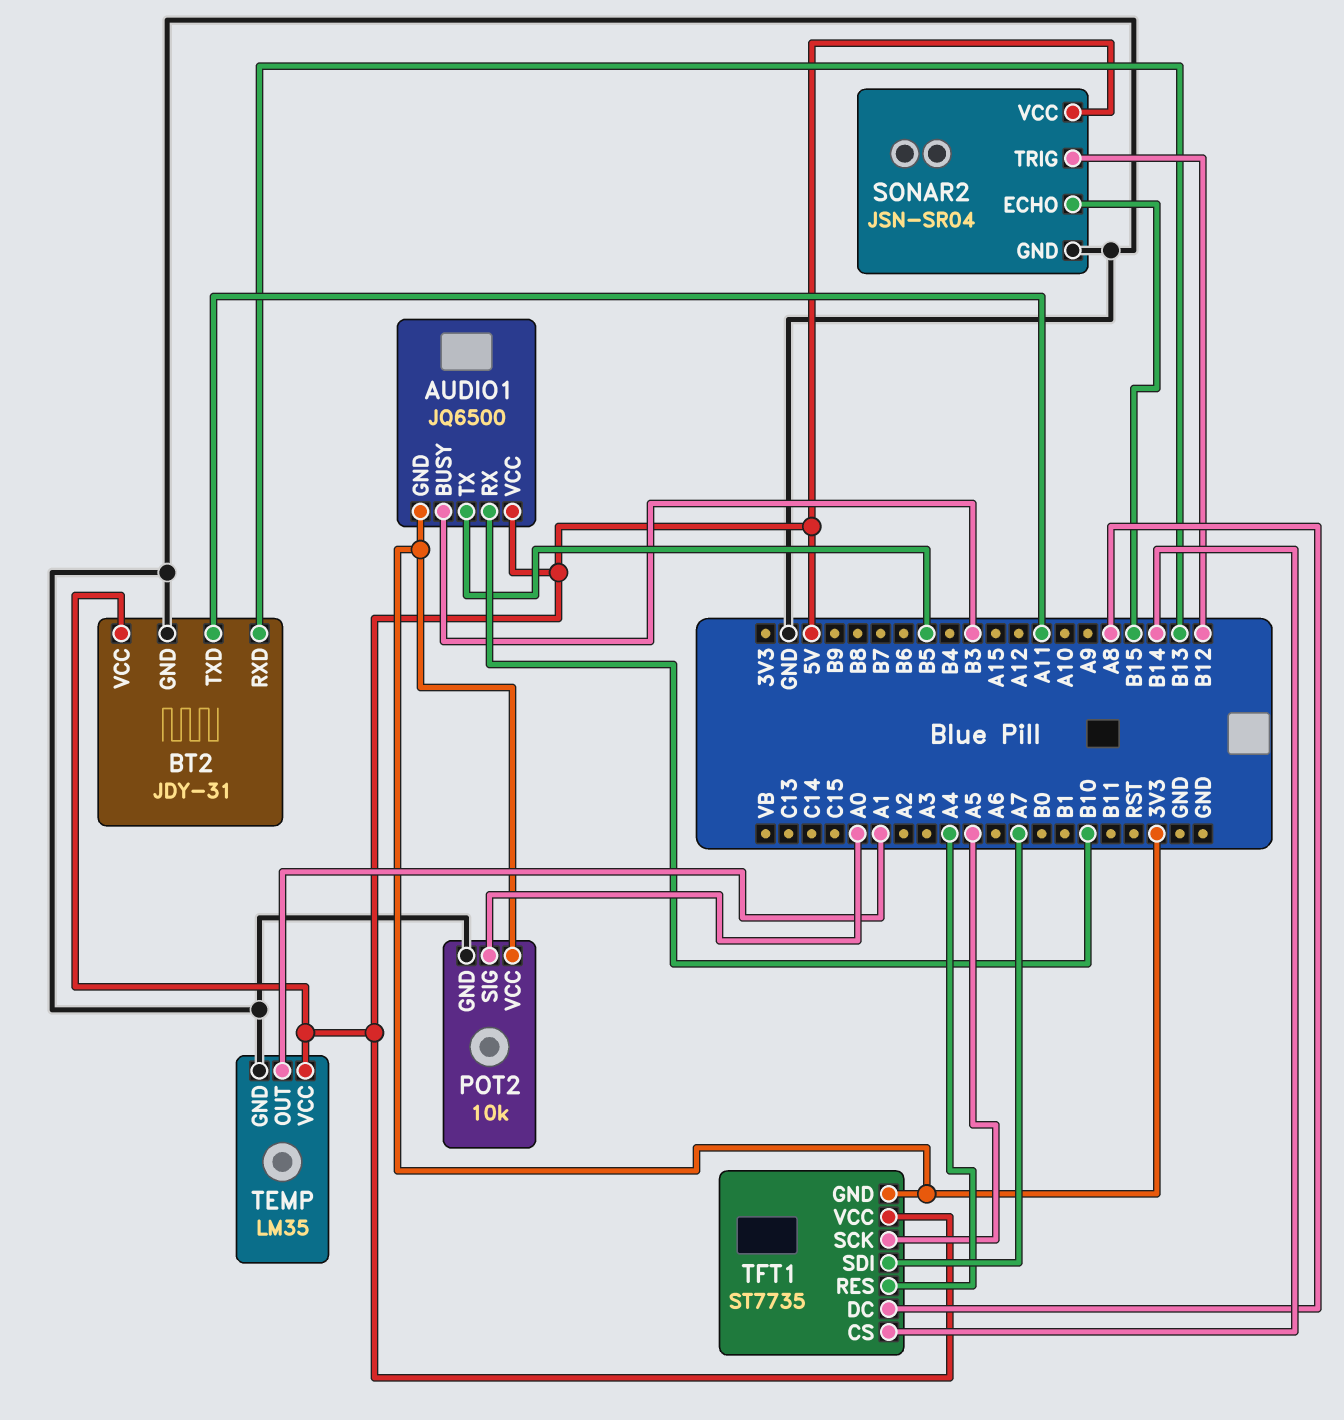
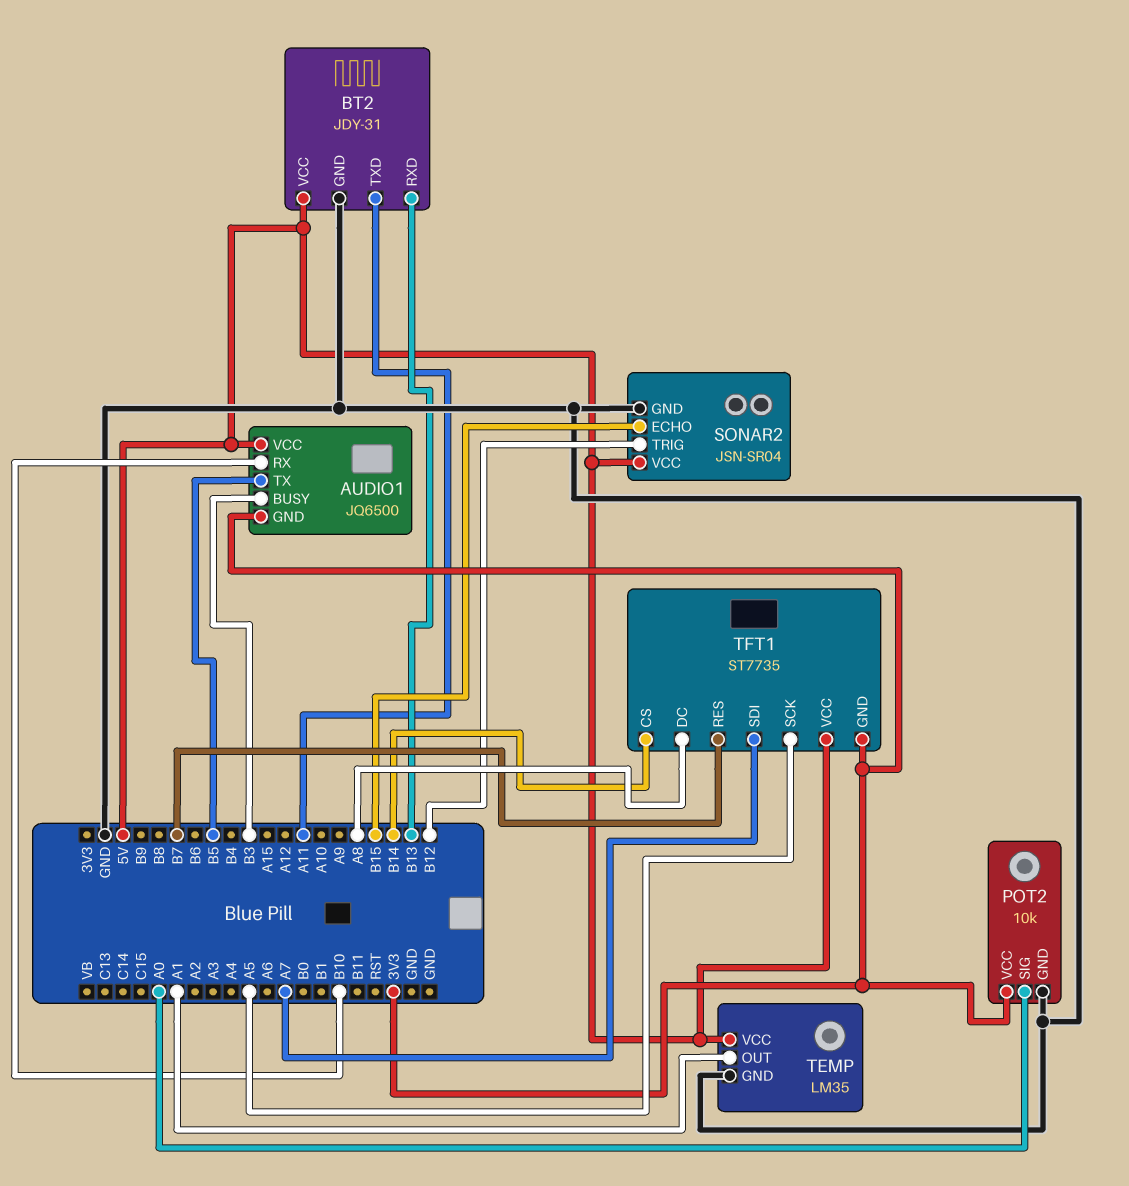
TFT1 pin RES: A4 -> B7

